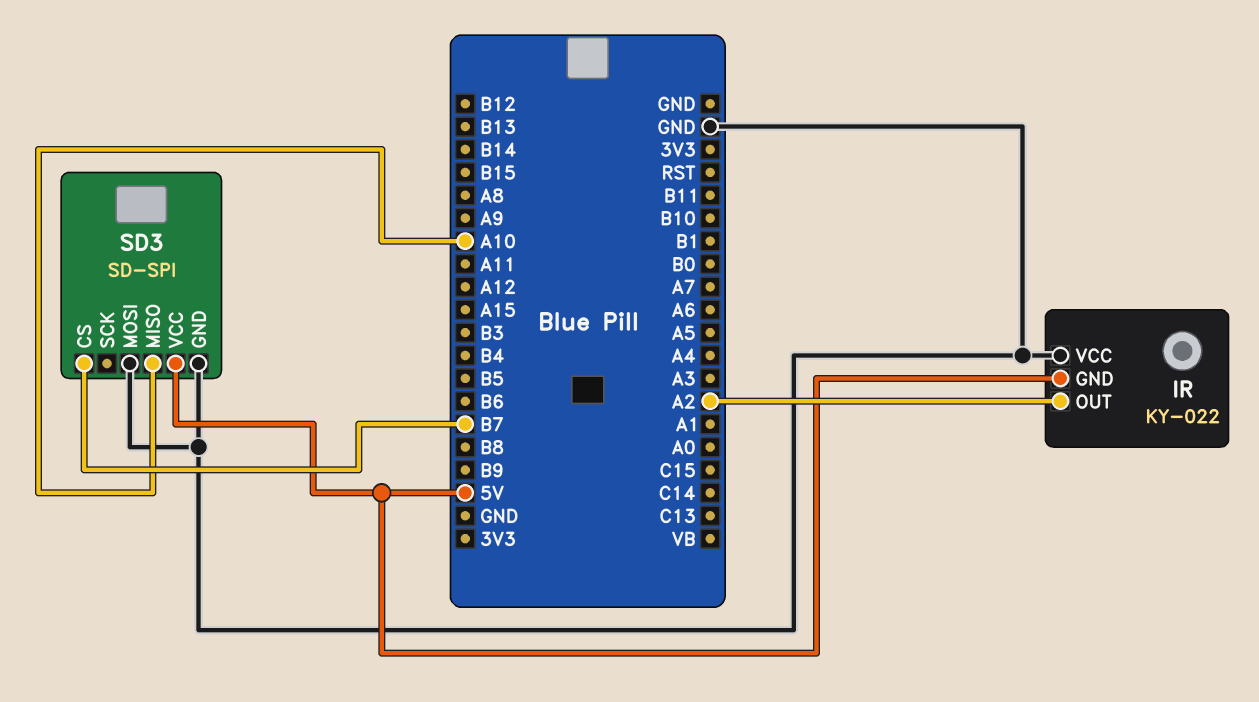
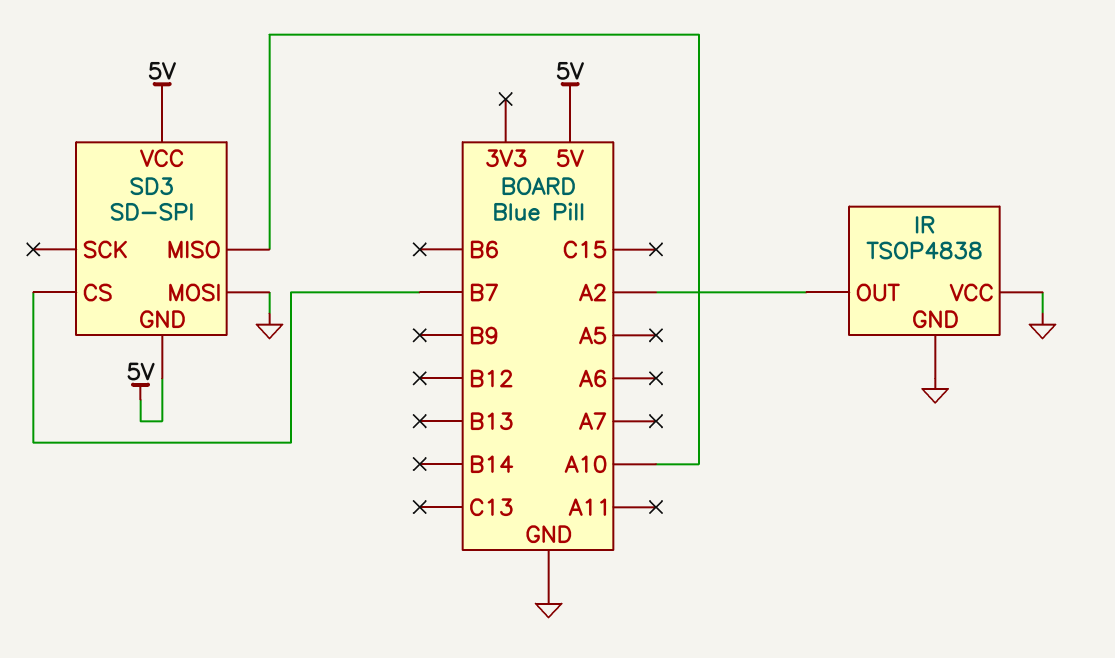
IR: KY-022 -> TSOP4838
IR pin GND: 5V -> GND
SD3 pin GND: GND -> 5V

